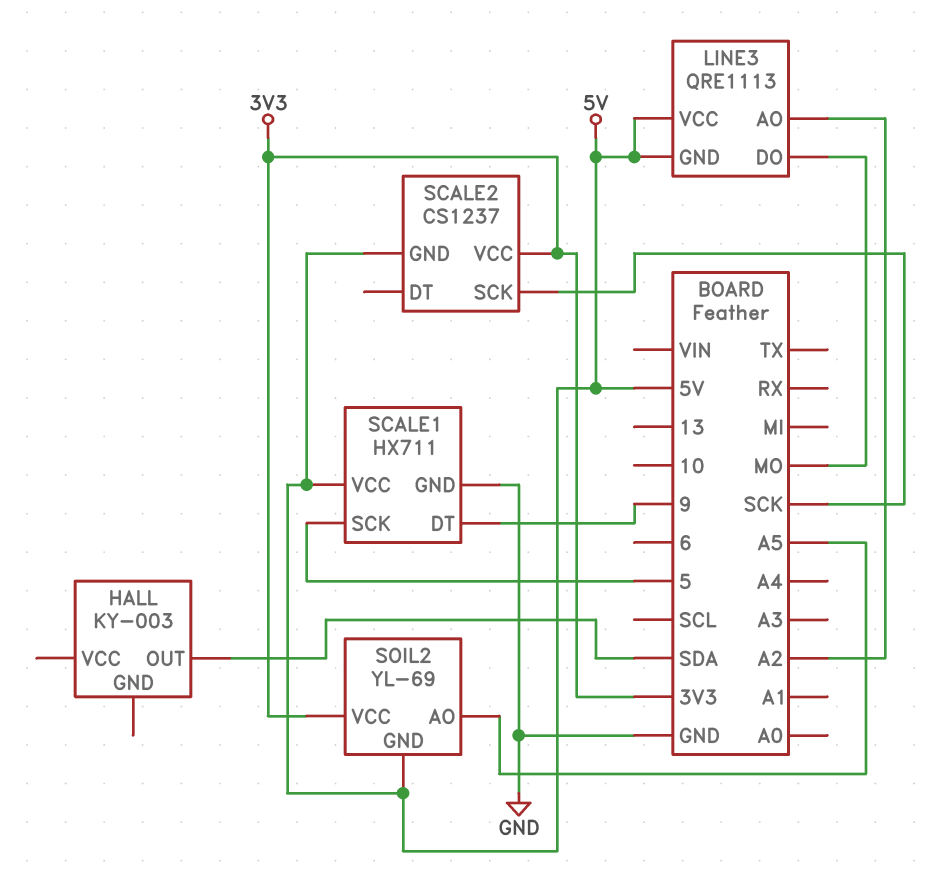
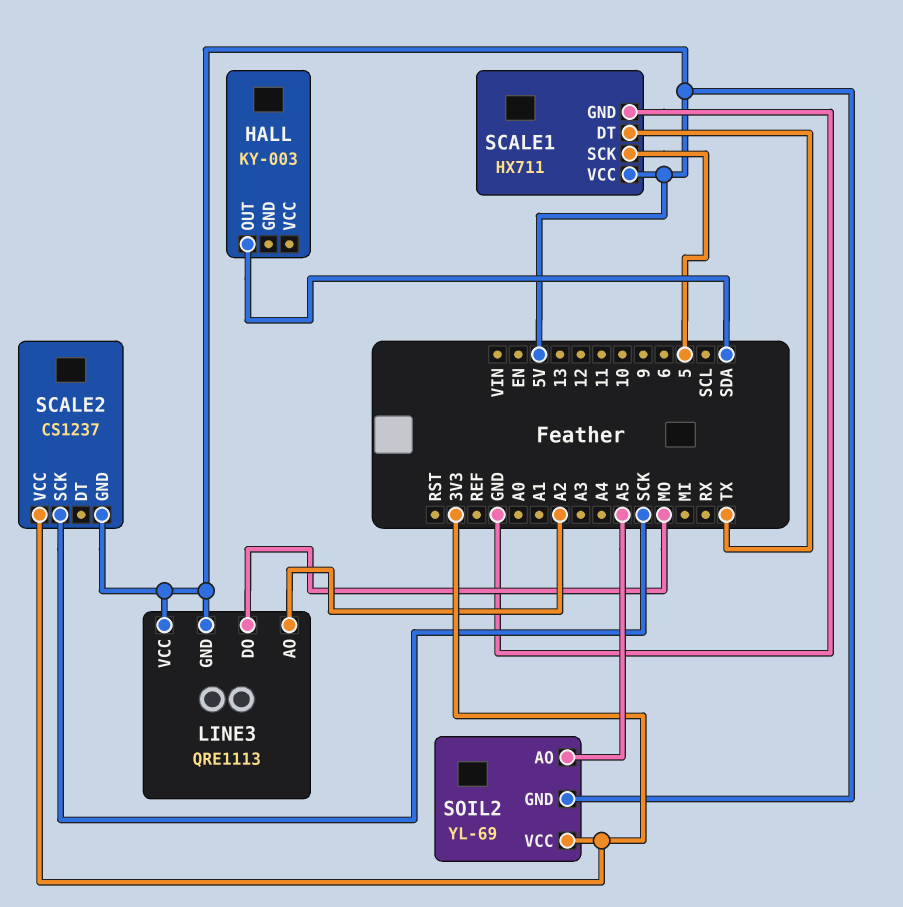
SCALE1 pin DT: 9 -> TX

